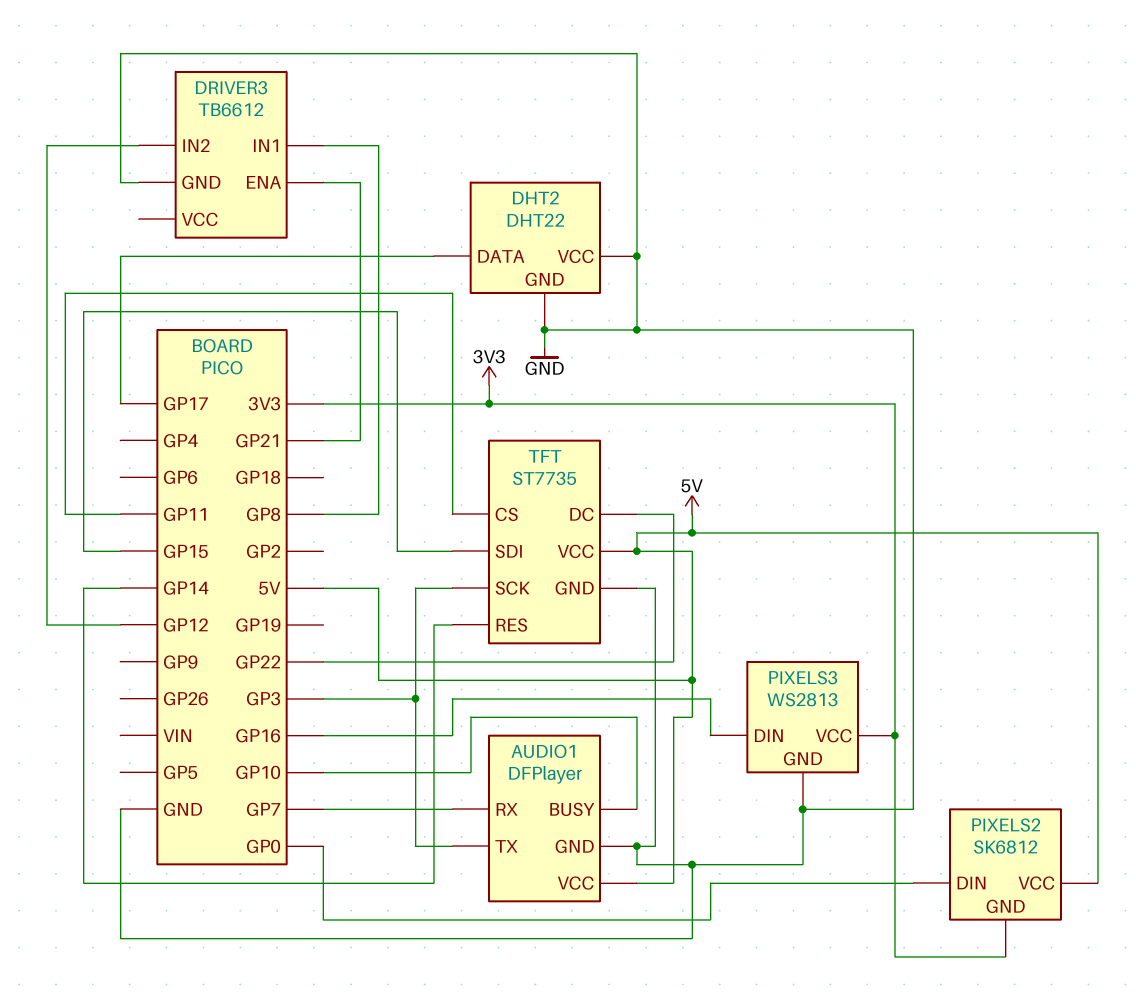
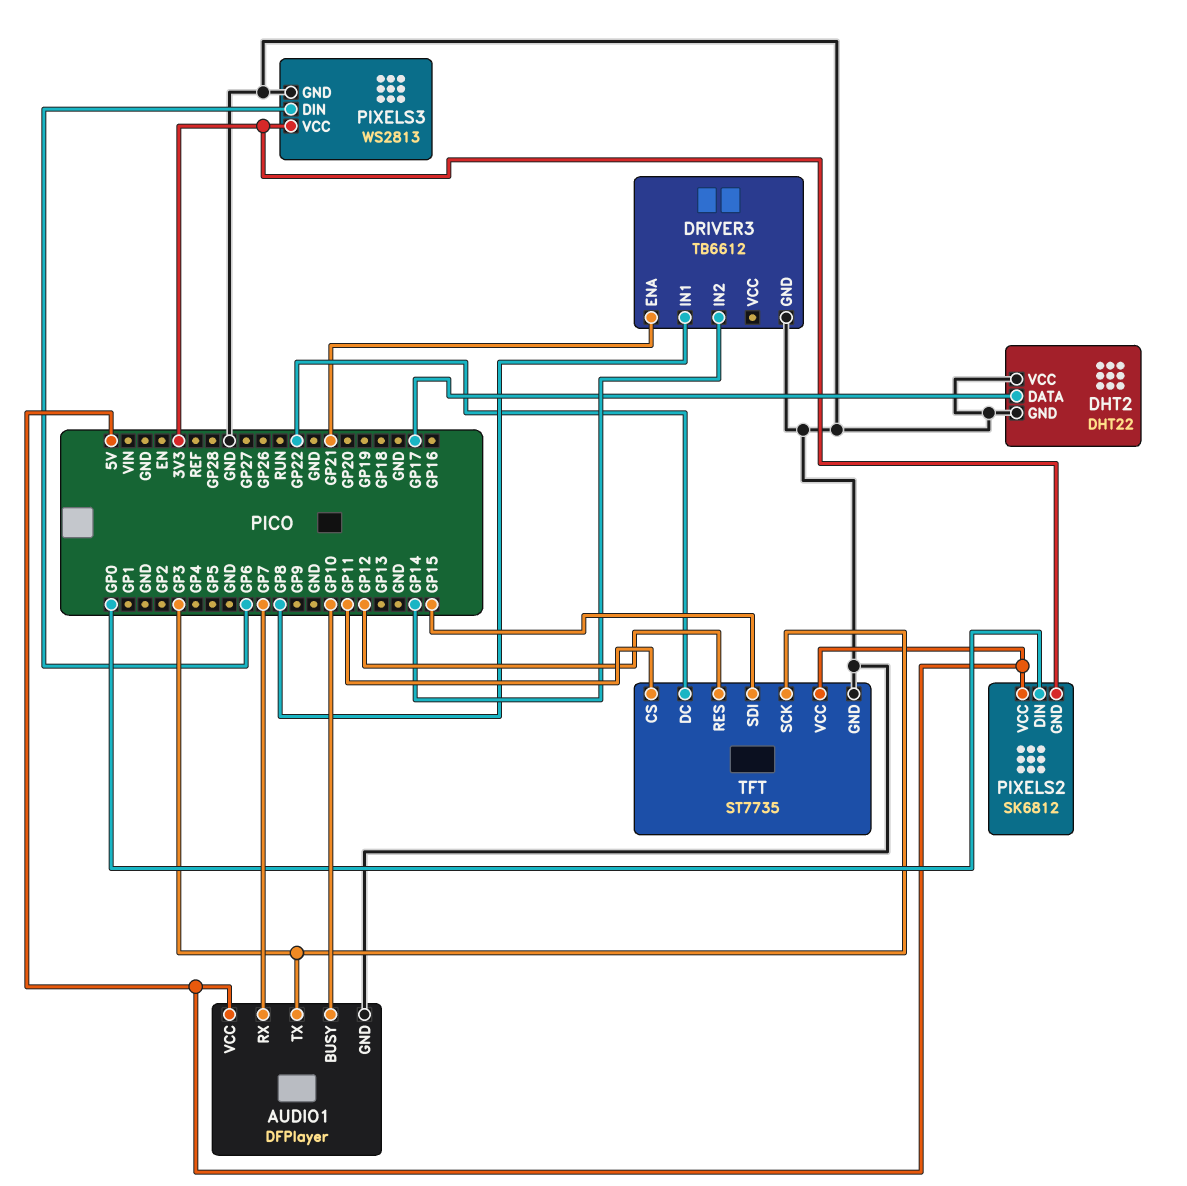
DRIVER3 pin IN2: GP12 -> GP14
PIXELS3 pin DIN: GP16 -> GP6
TFT pin RES: GP14 -> GP12

